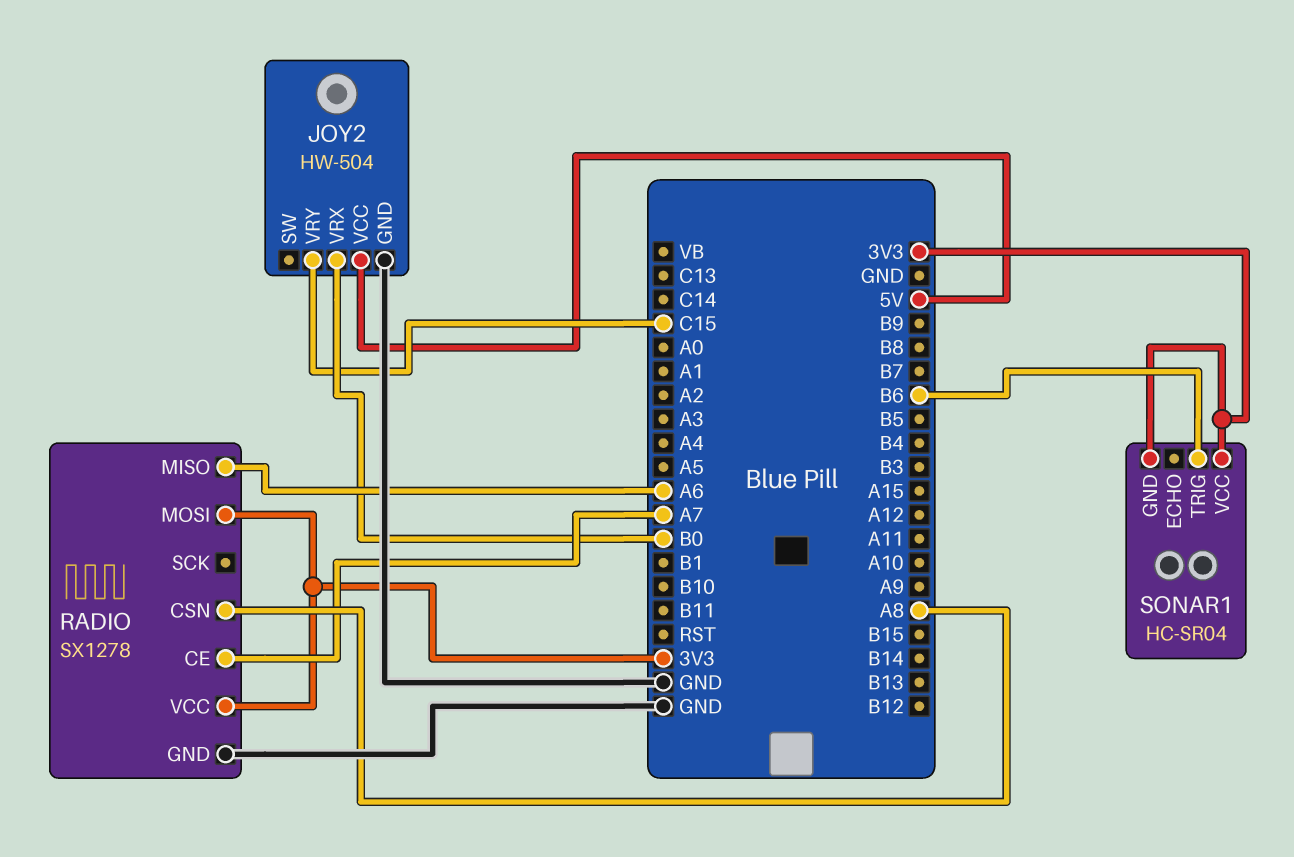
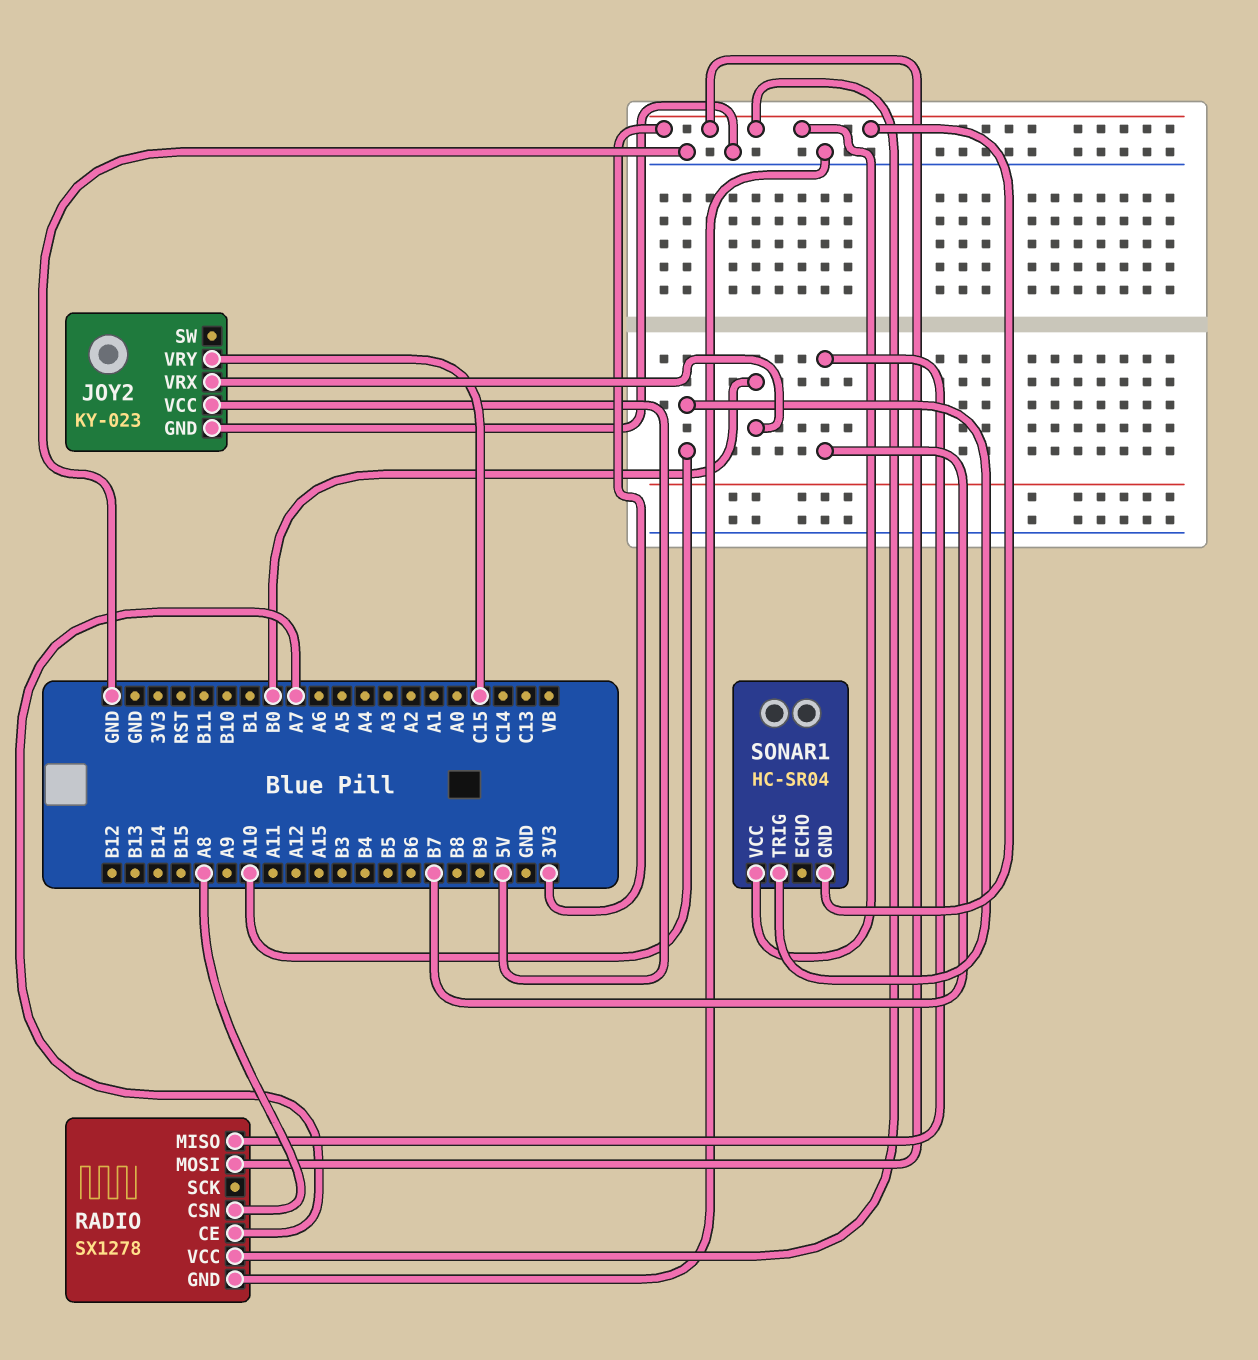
JOY2: HW-504 -> KY-023
RADIO pin MISO: A6 -> B7
SONAR1 pin TRIG: B6 -> A10

